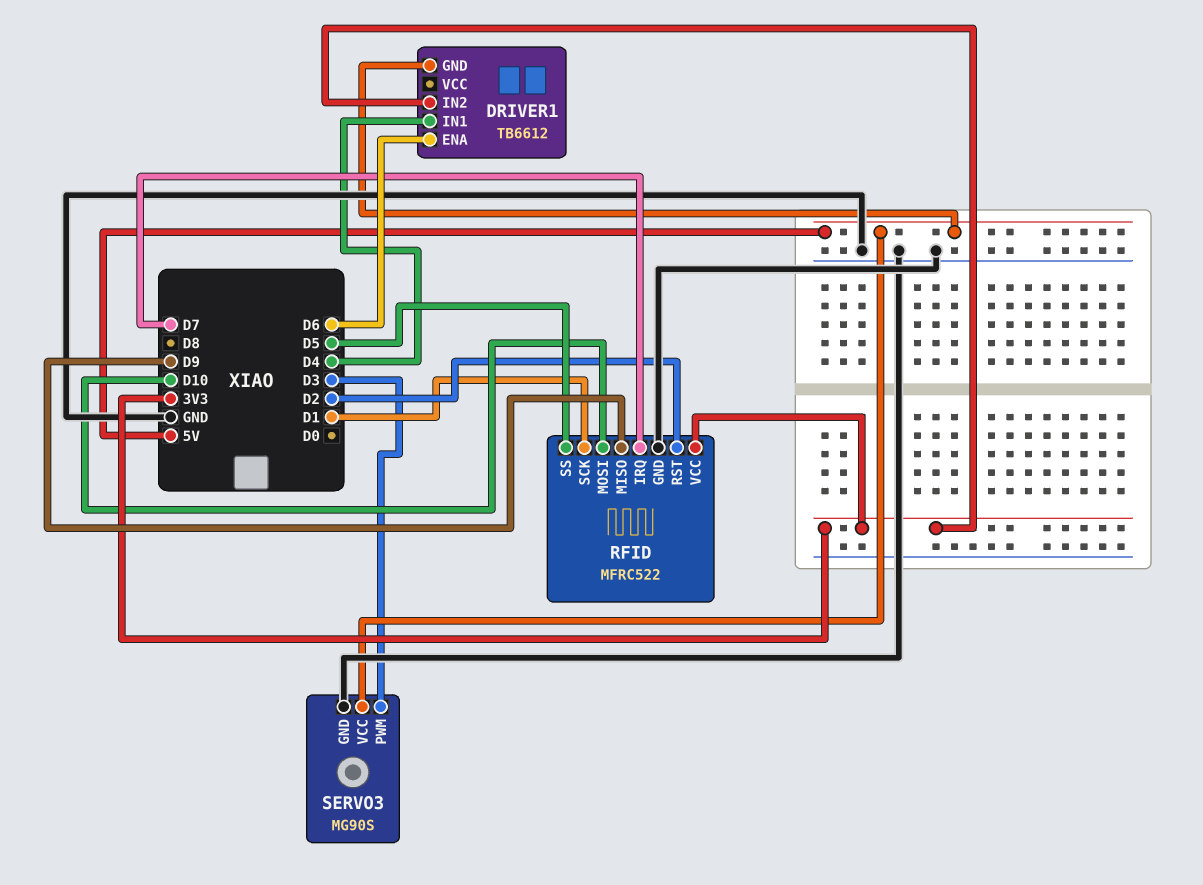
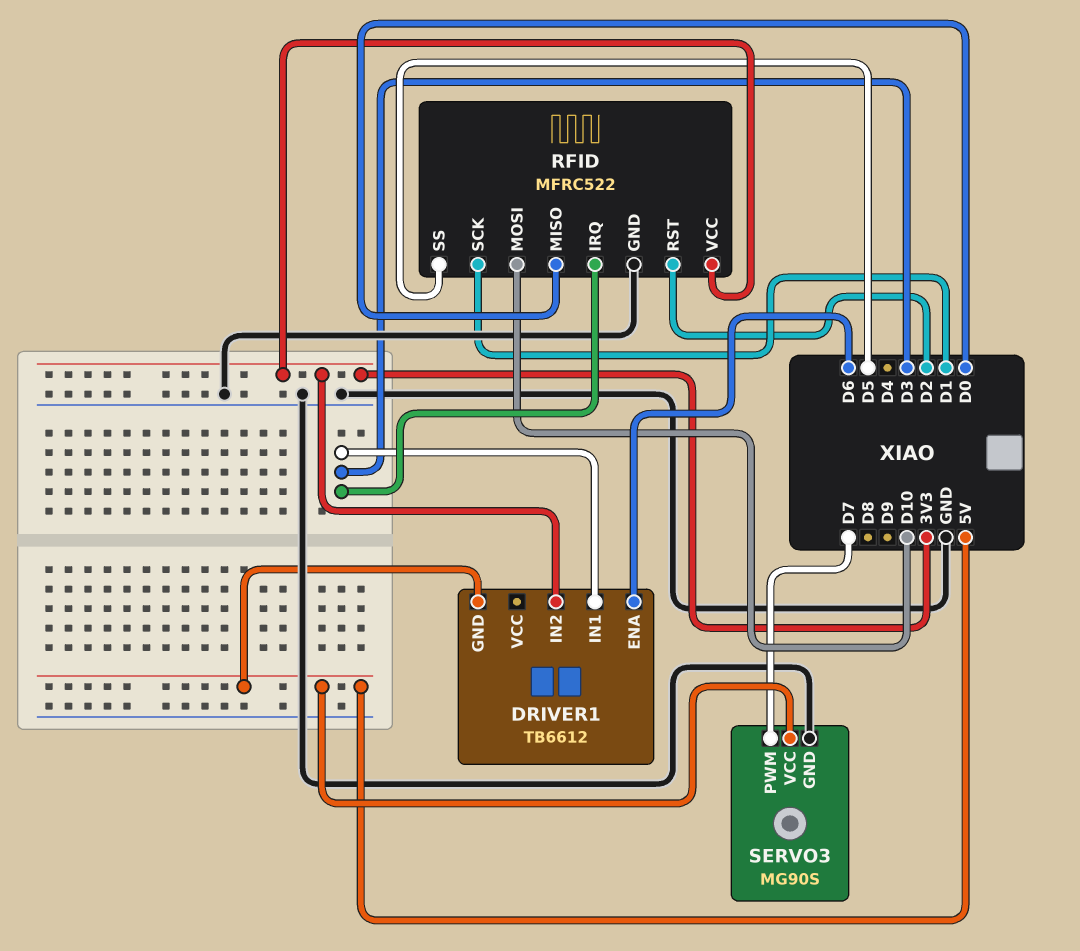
DRIVER1 pin IN1: D4 -> D3
RFID pin IRQ: D7 -> D3
RFID pin MISO: D9 -> D0
SERVO3 pin PWM: D3 -> D7

